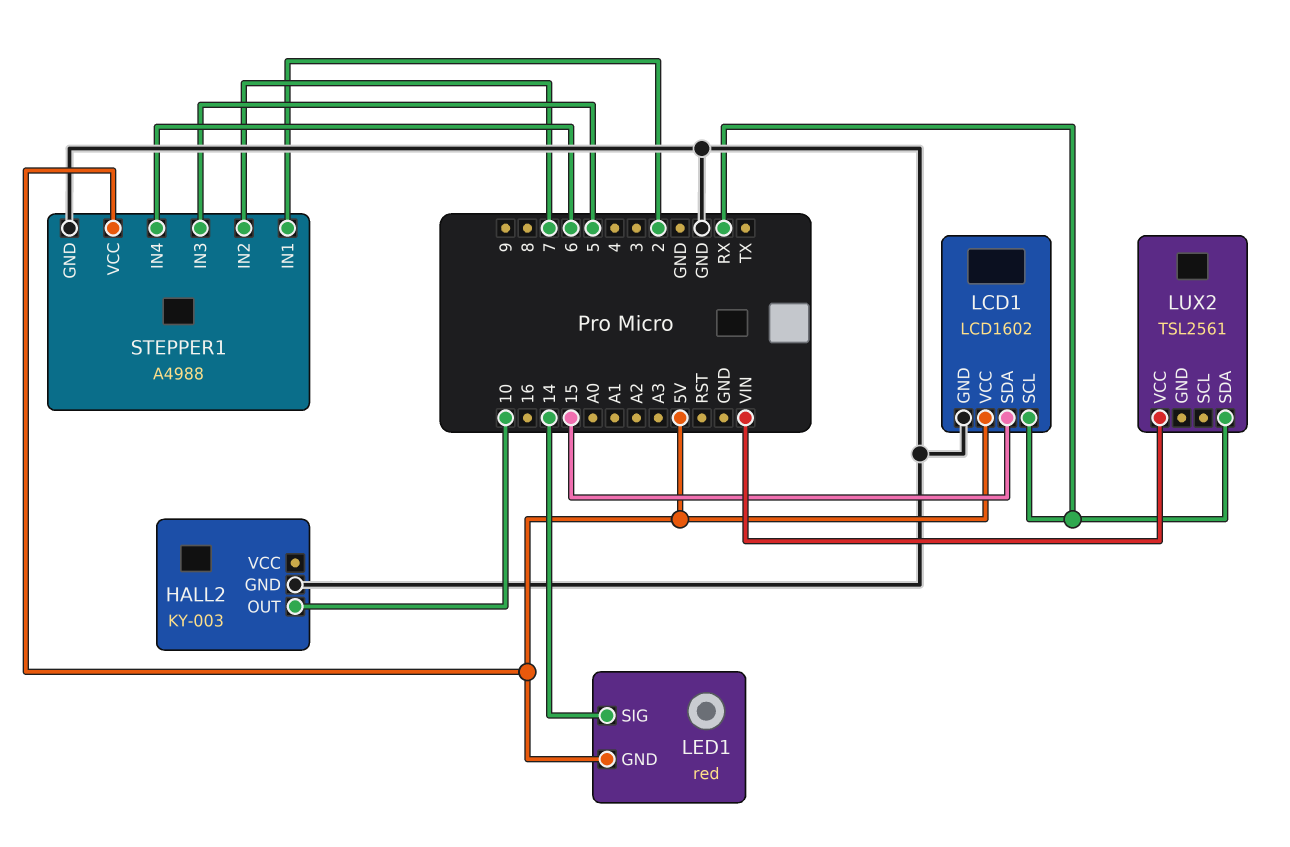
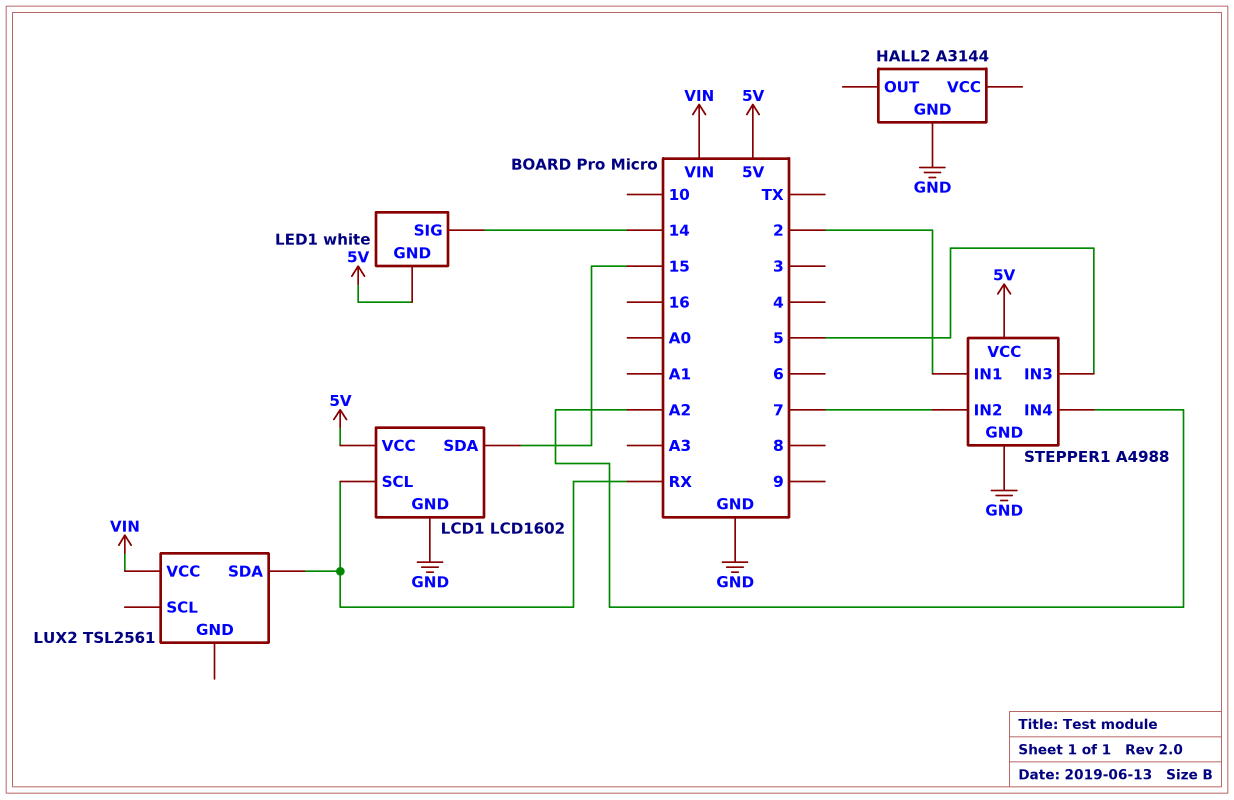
HALL2: KY-003 -> A3144
HALL2 pin OUT: 10 -> none
LED1: red -> white
STEPPER1 pin IN4: 6 -> A2

